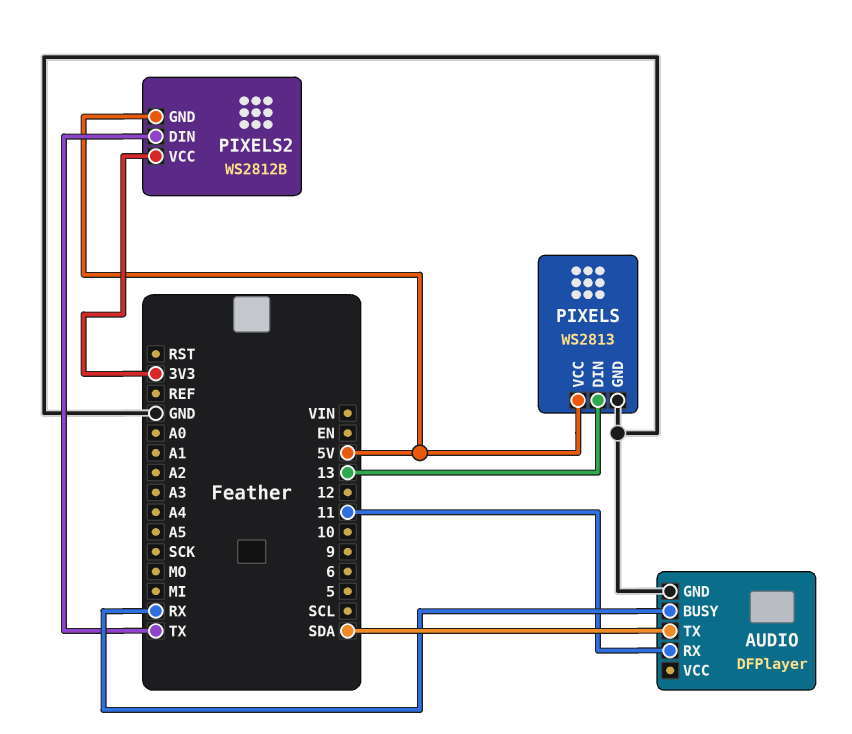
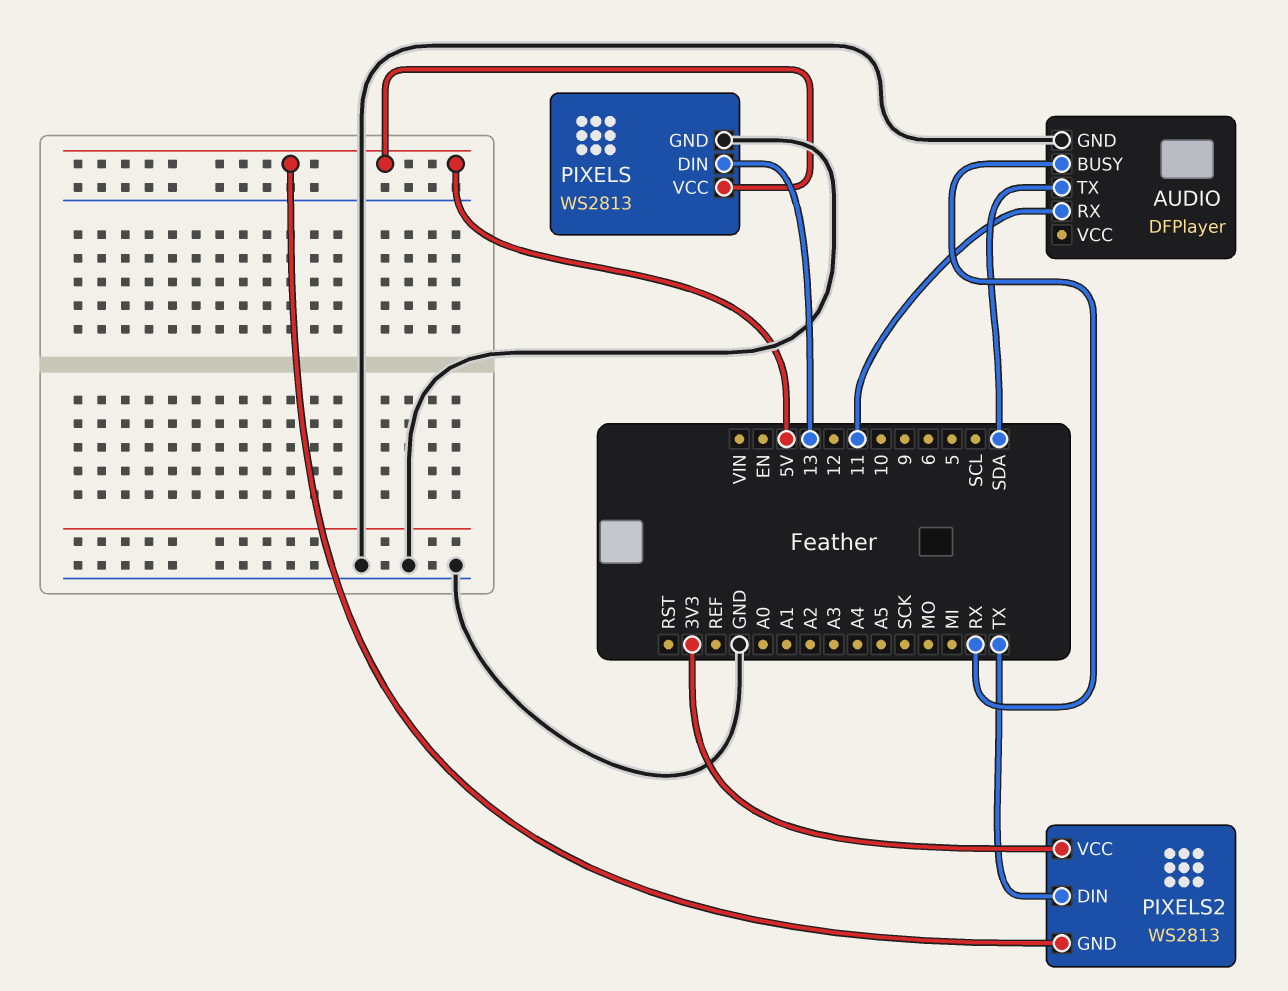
PIXELS2: WS2812B -> WS2813

